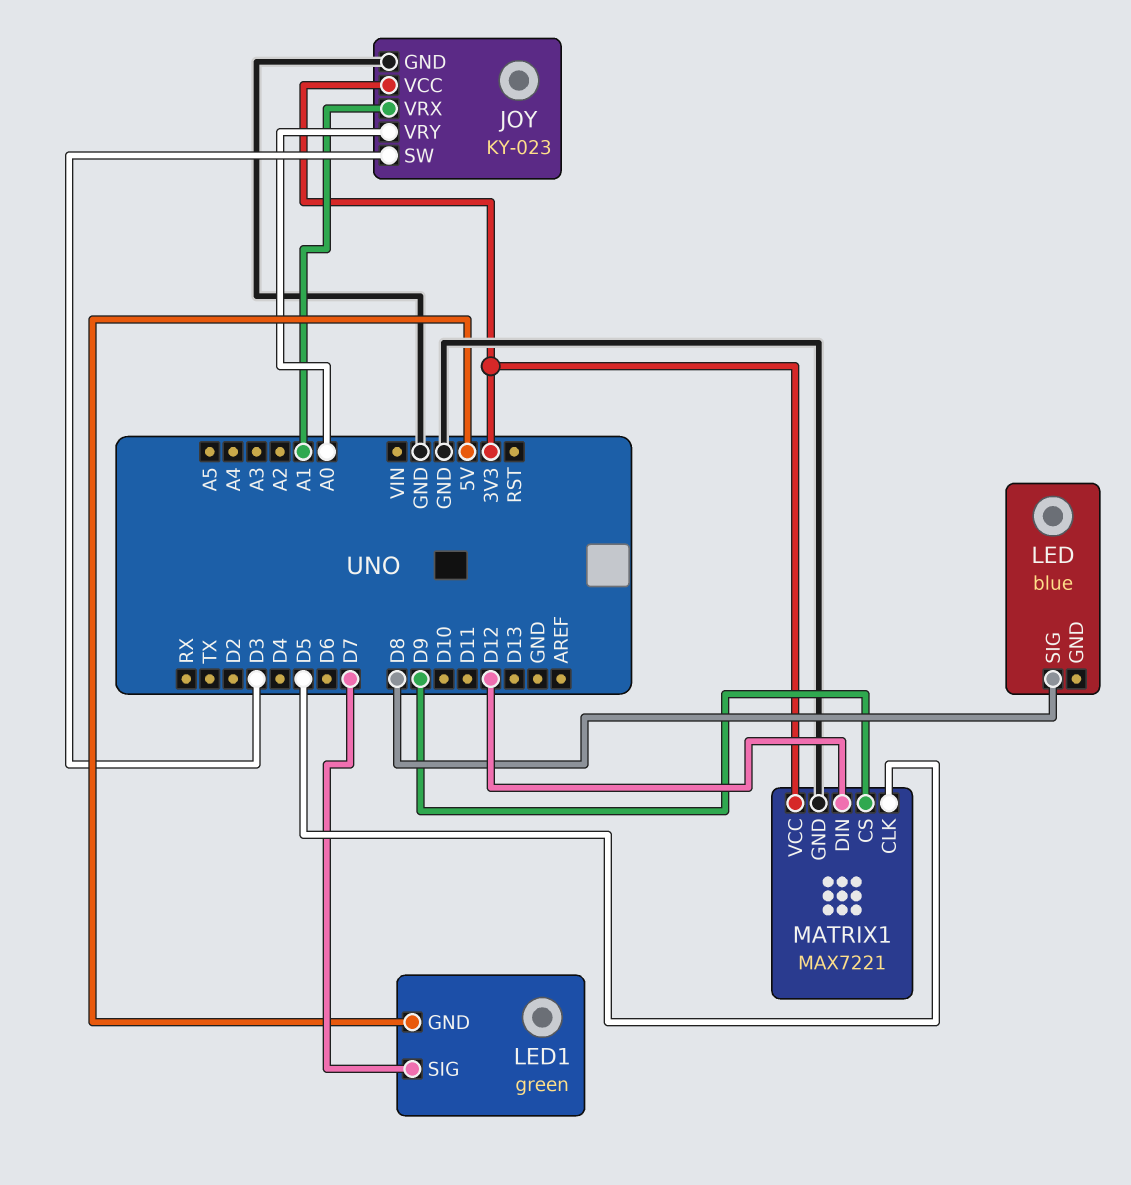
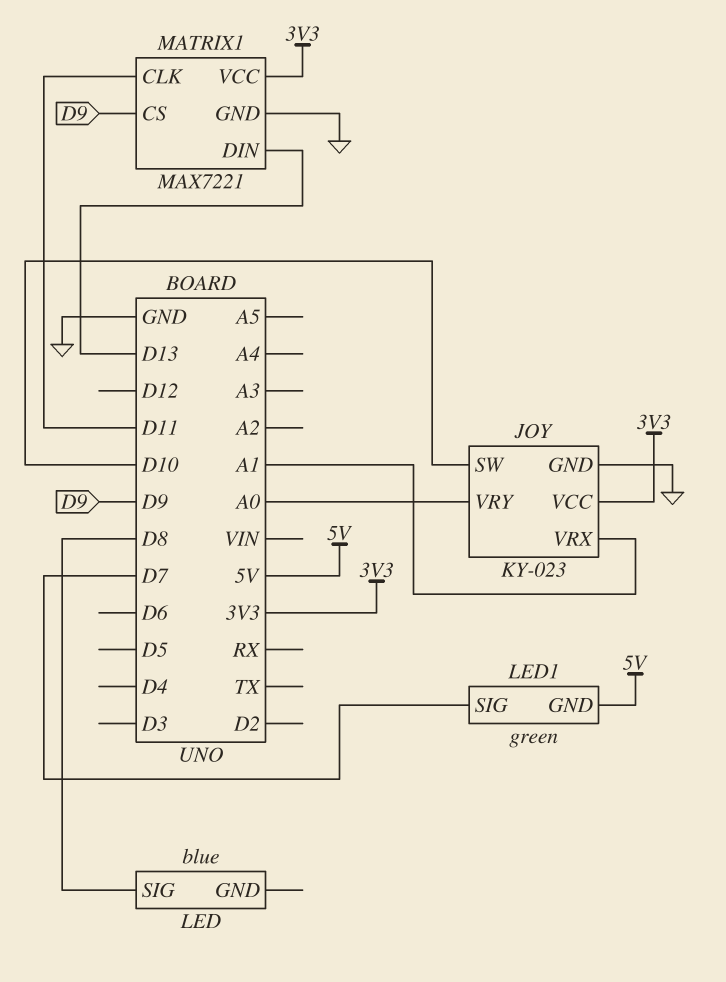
JOY pin SW: D3 -> D10
MATRIX1 pin CLK: D5 -> D11
MATRIX1 pin DIN: D12 -> D13

